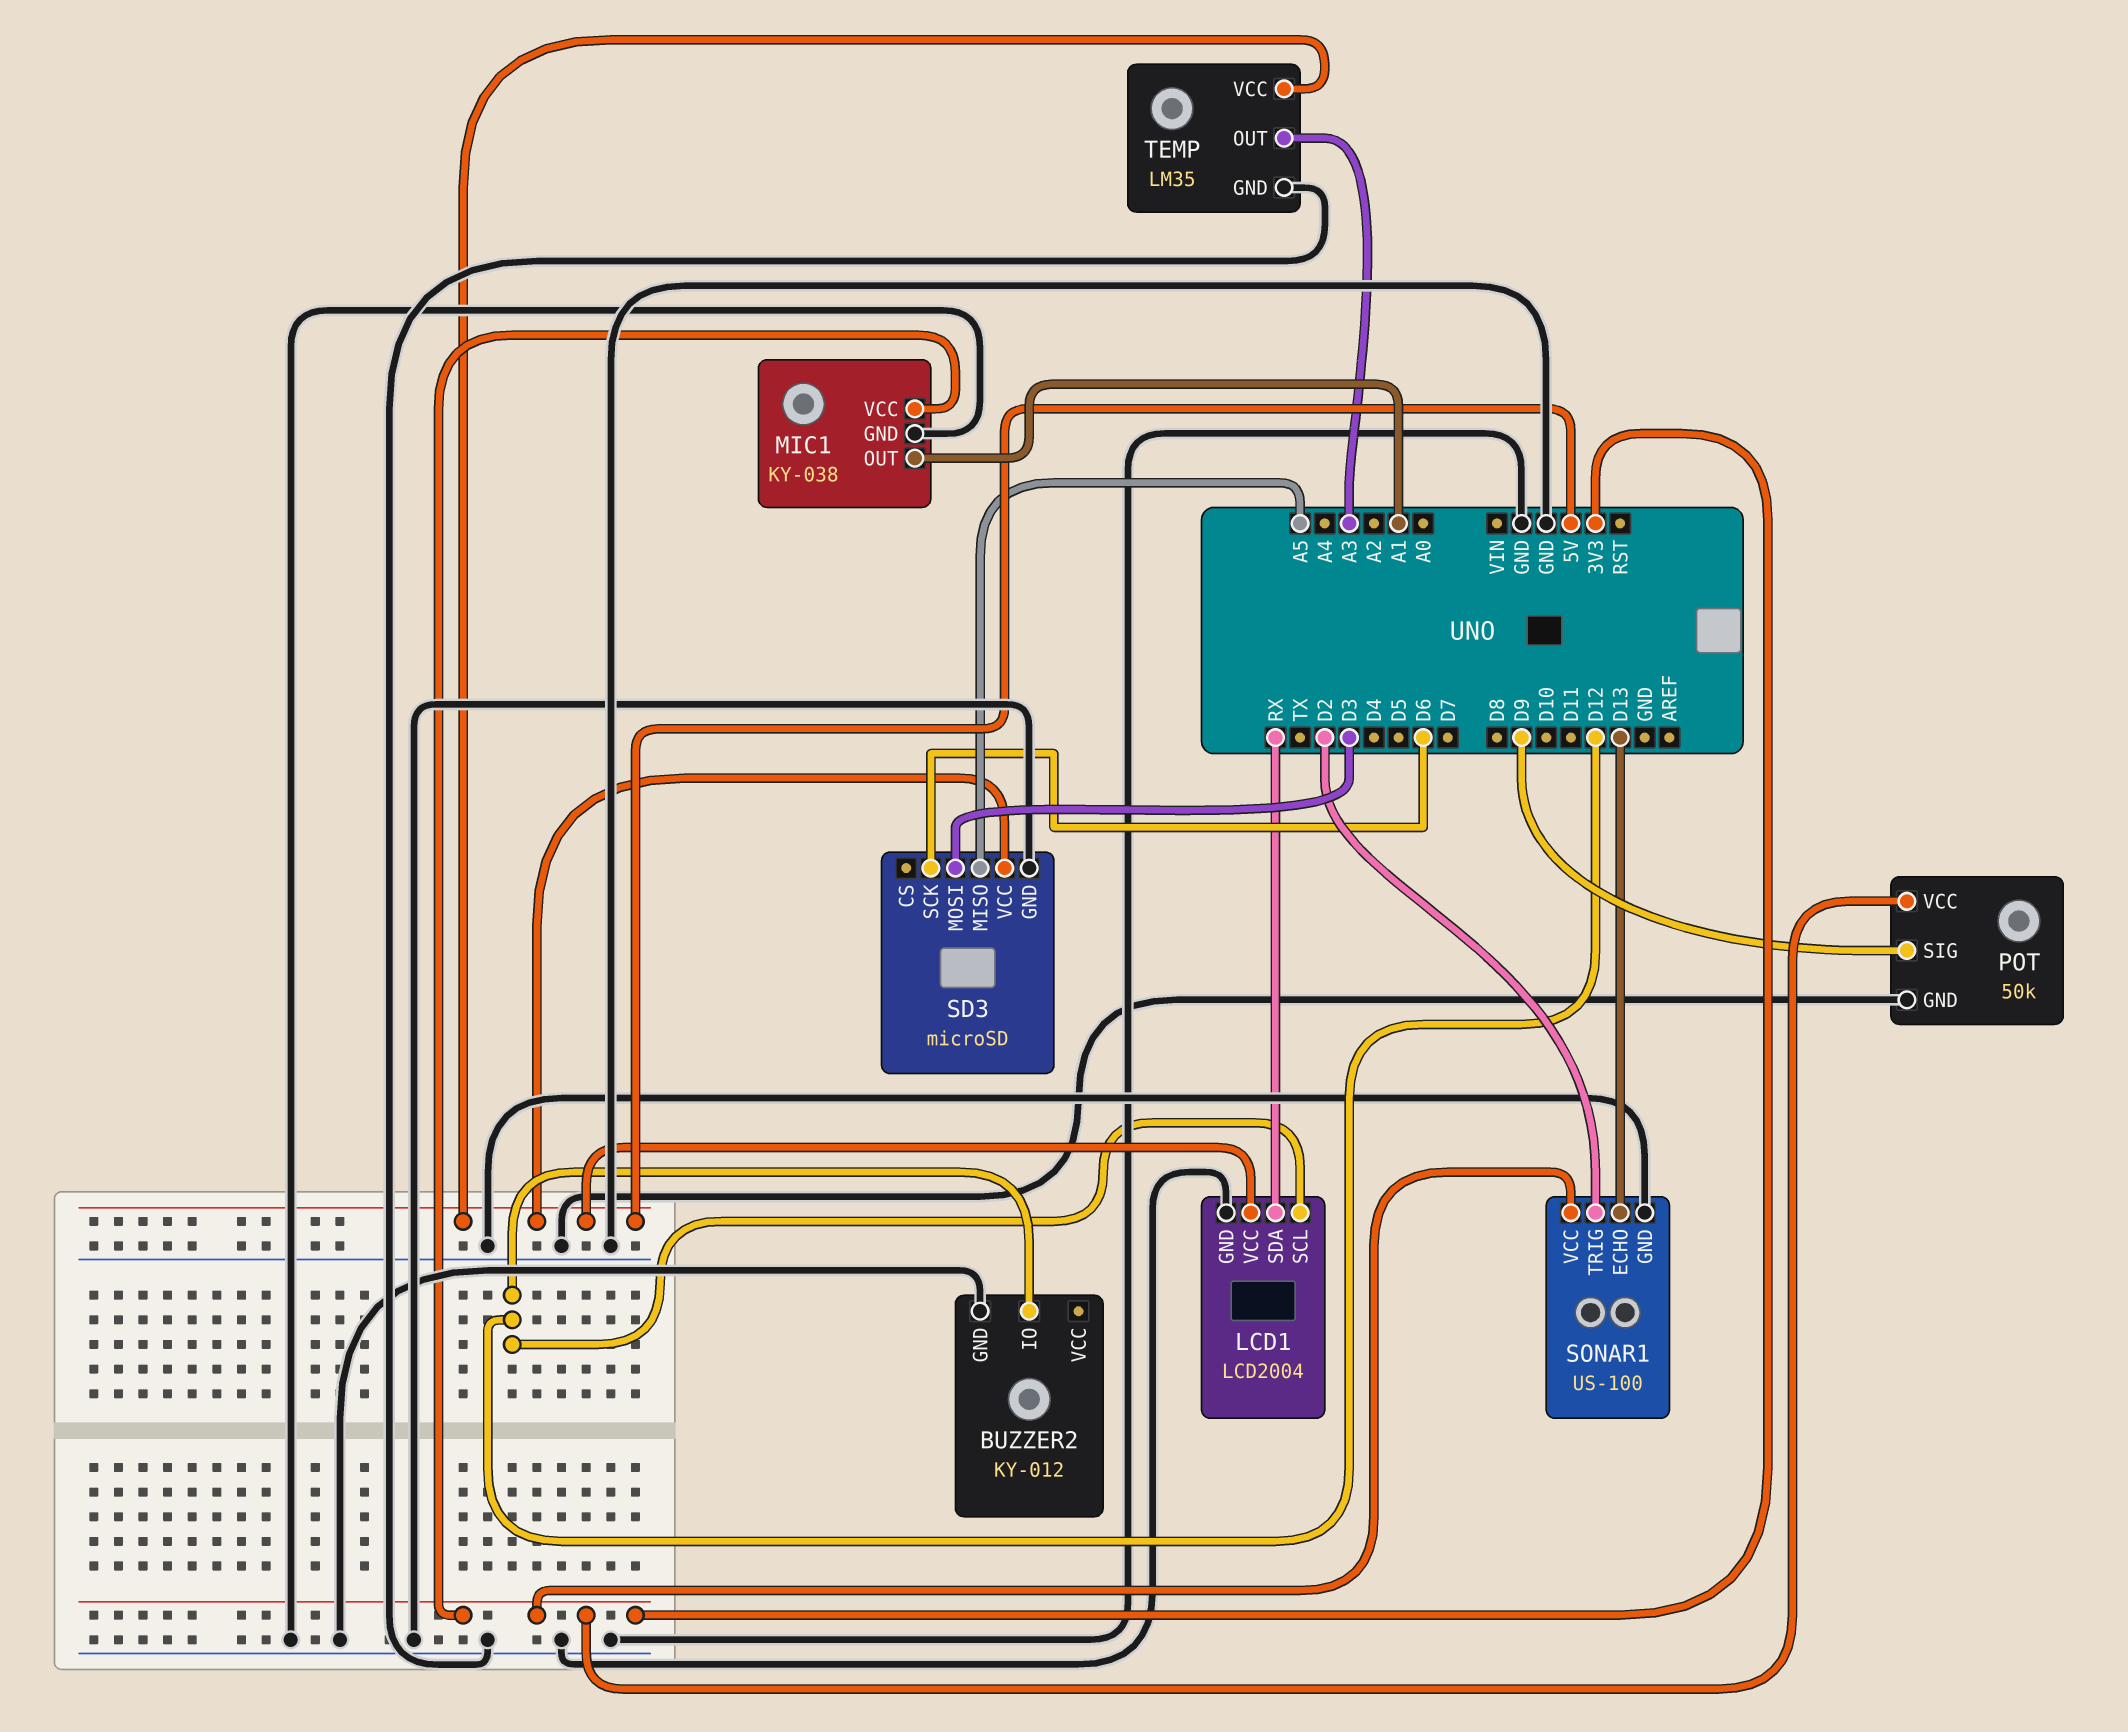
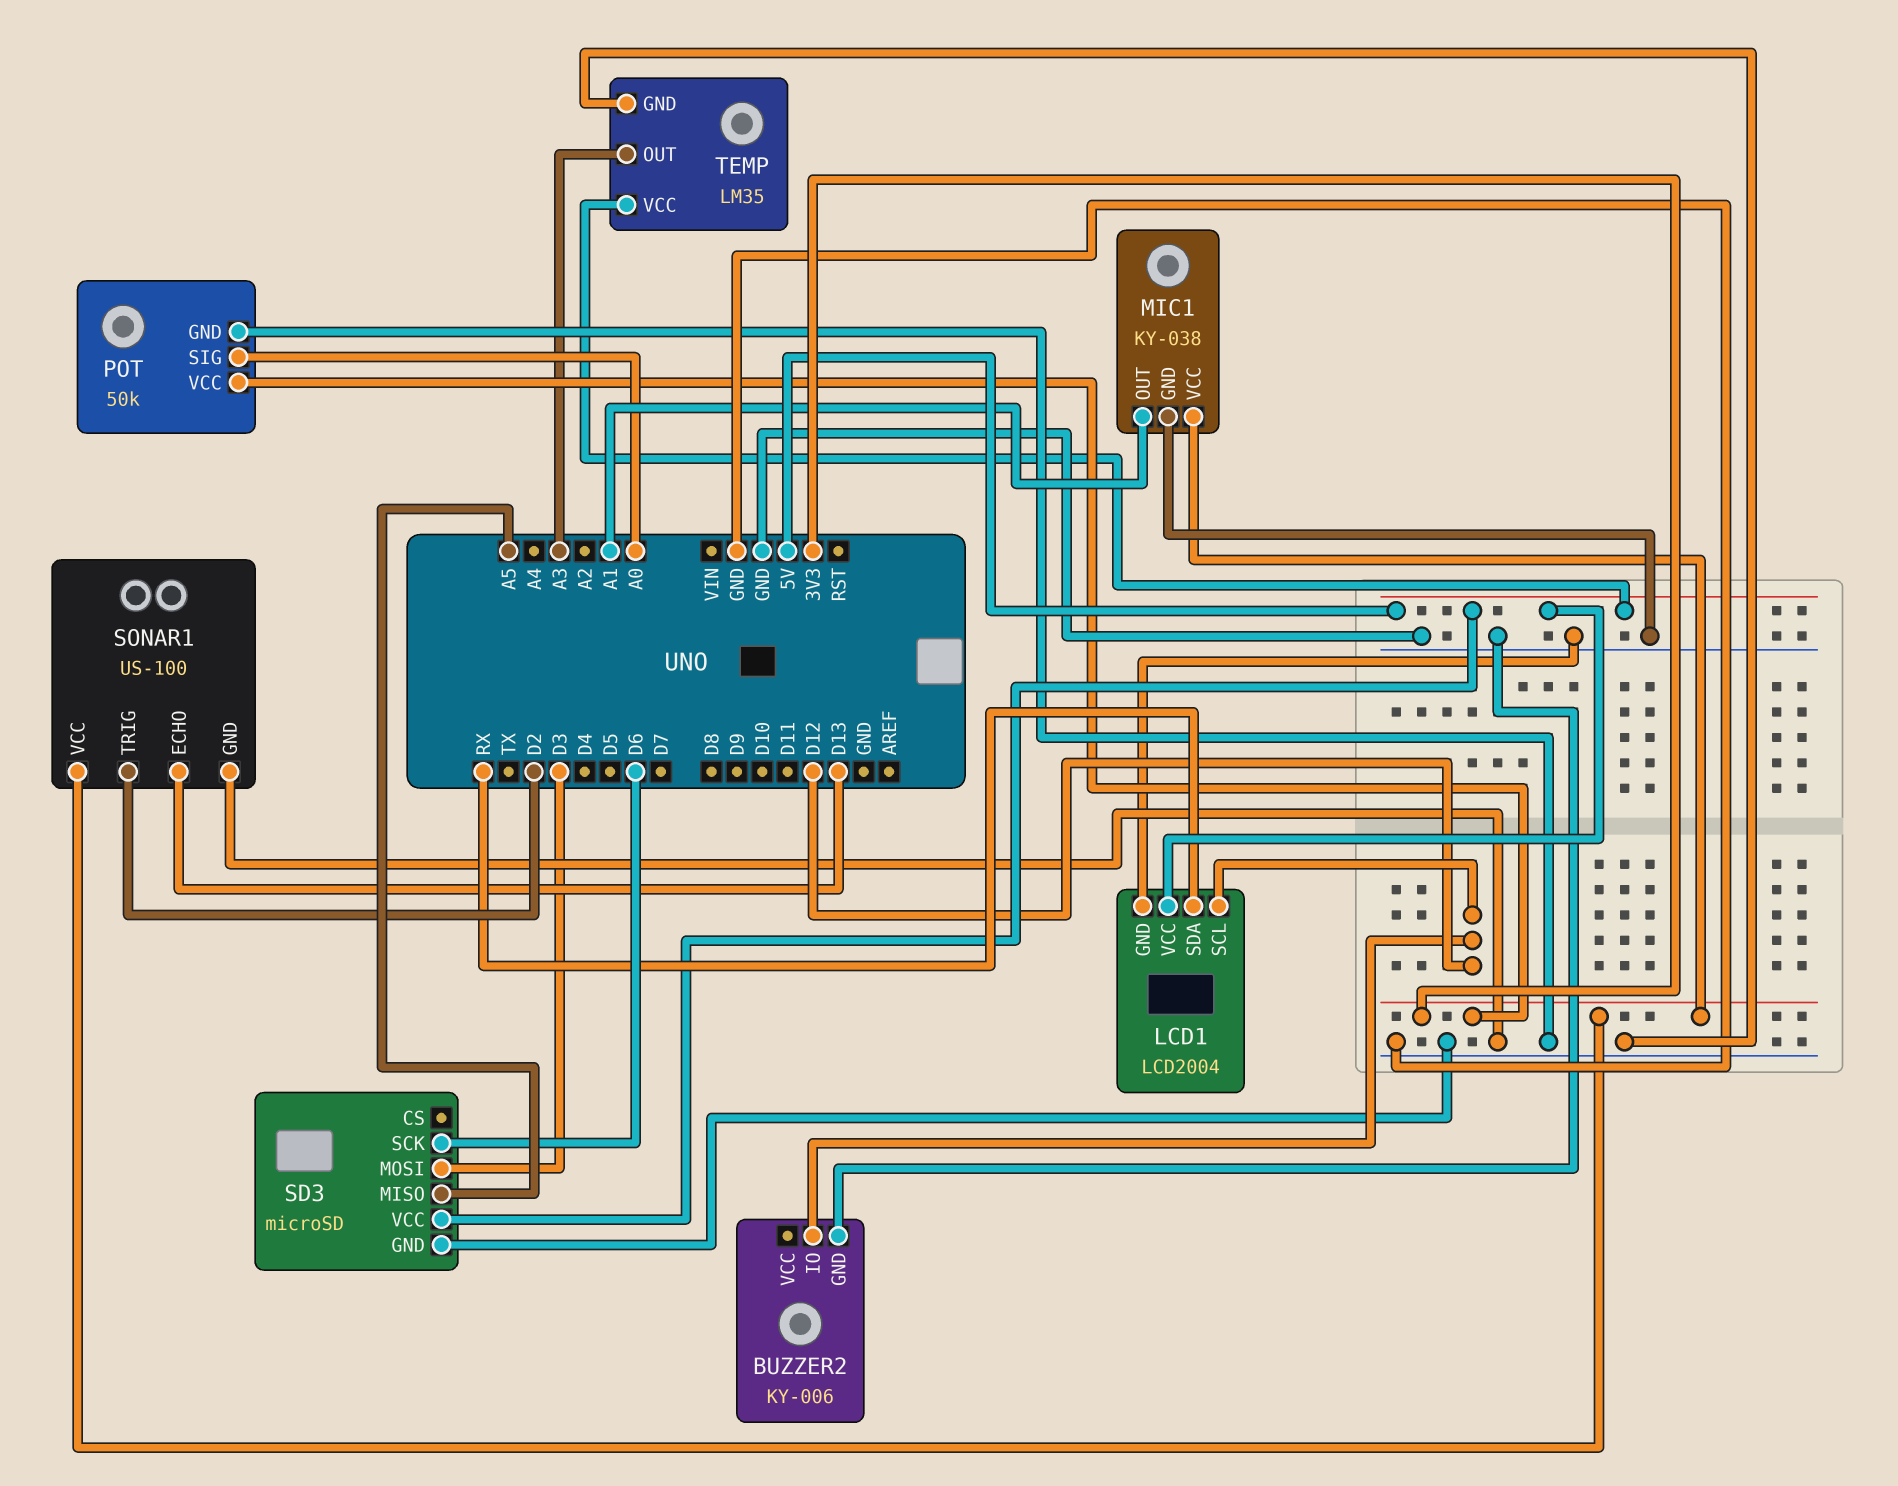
BUZZER2: KY-012 -> KY-006
POT pin SIG: D9 -> A0

